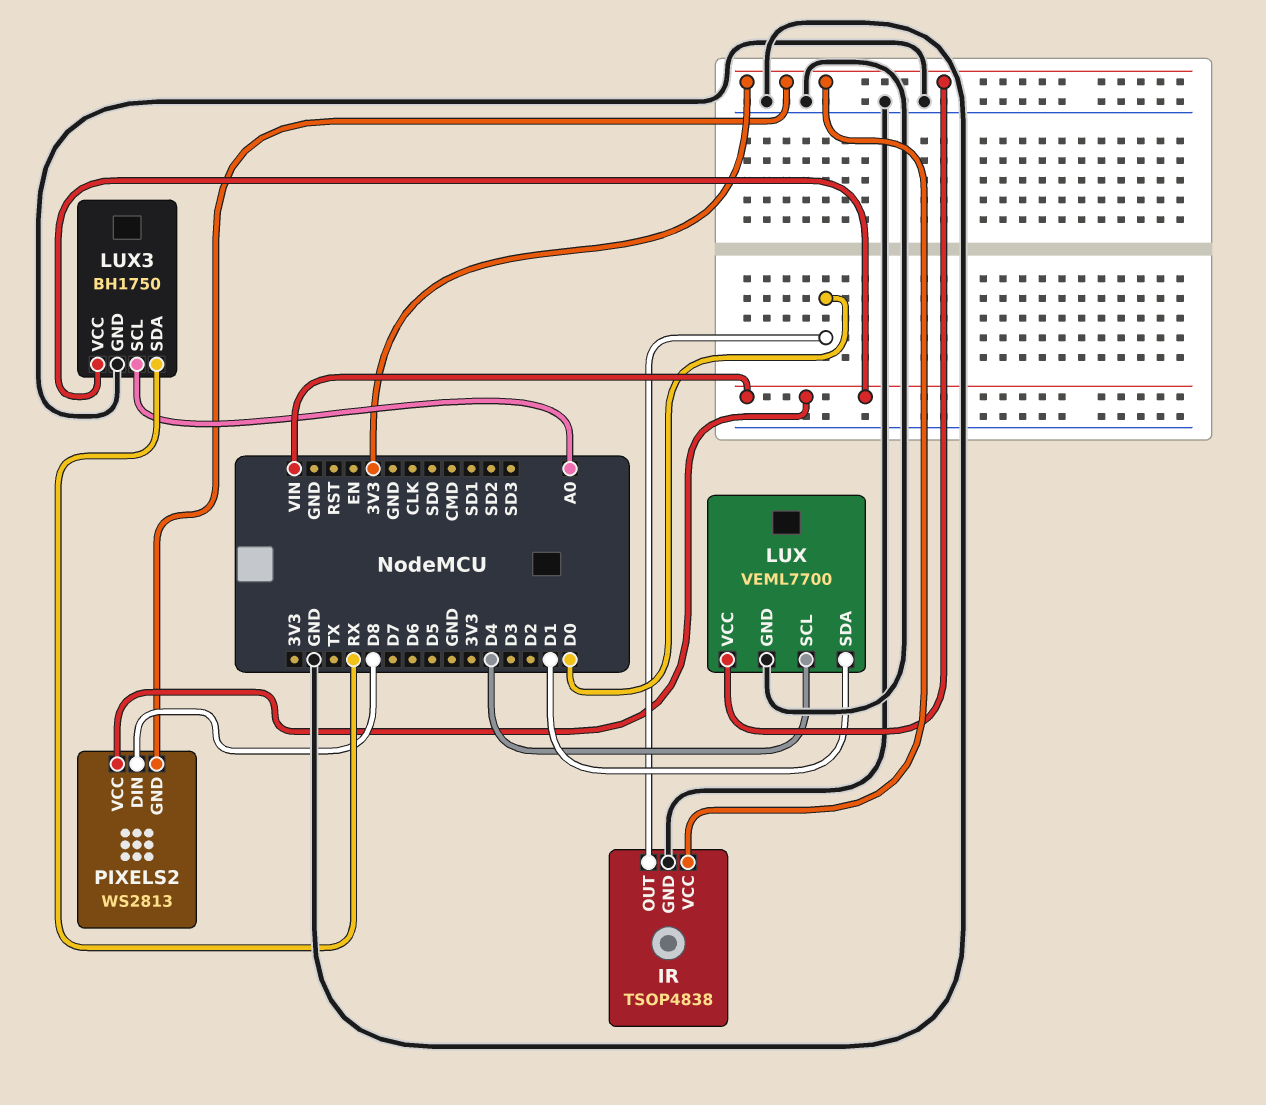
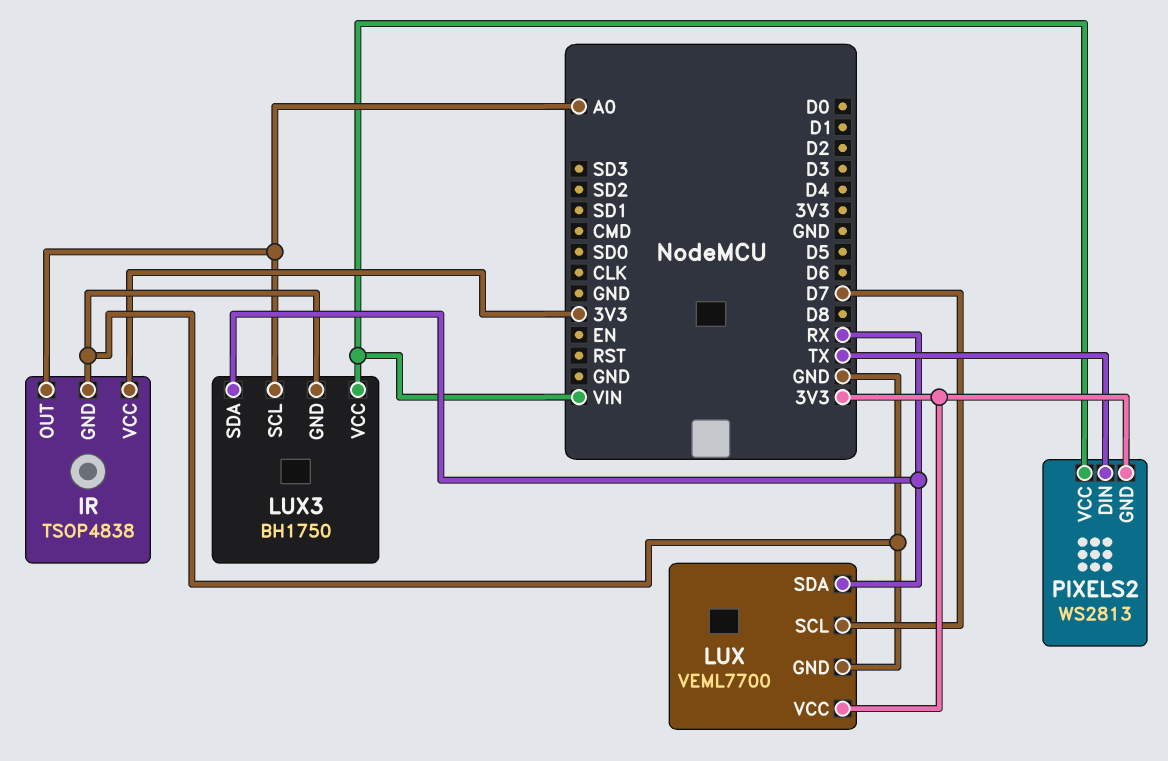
IR pin OUT: D0 -> A0
LUX pin SCL: D4 -> D7
LUX pin SDA: D1 -> RX
PIXELS2 pin DIN: D8 -> TX

